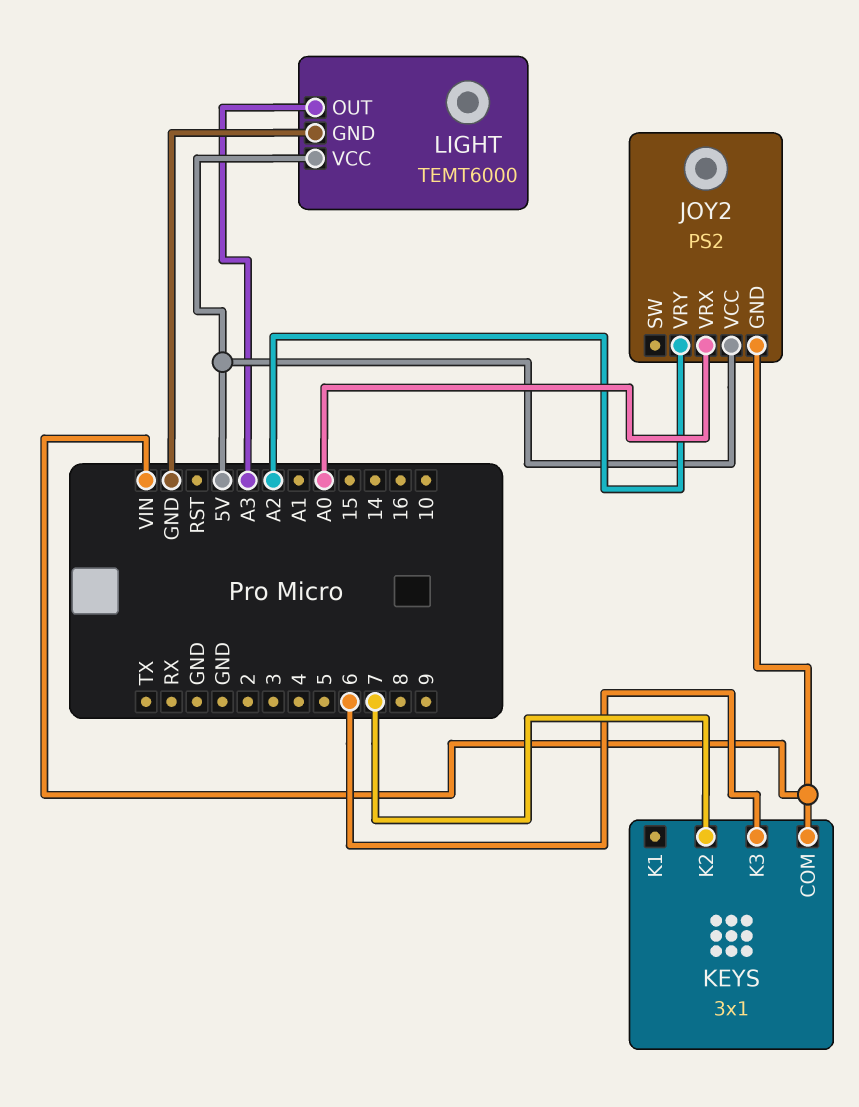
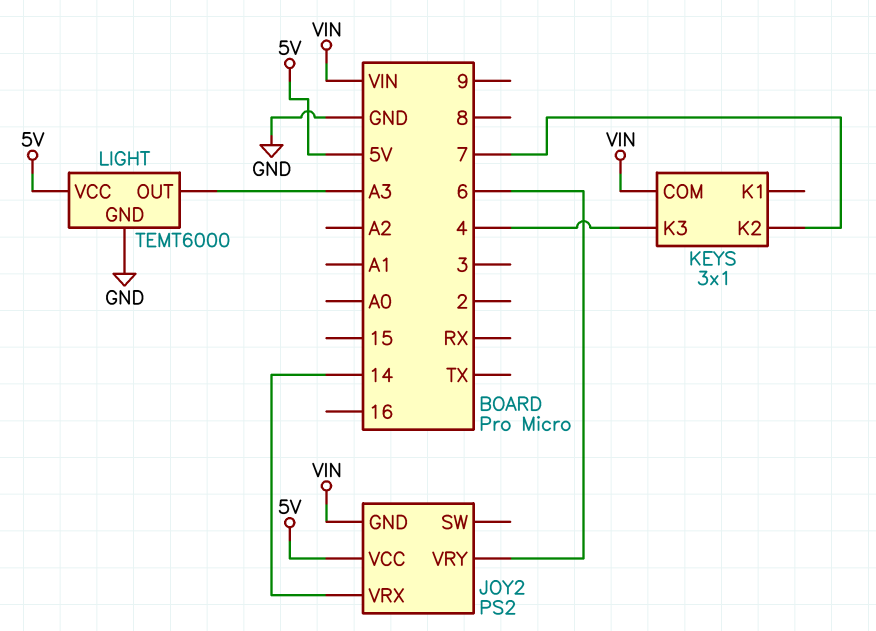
JOY2 pin VRX: A0 -> 14
JOY2 pin VRY: A2 -> 6
KEYS pin K3: 6 -> 4

